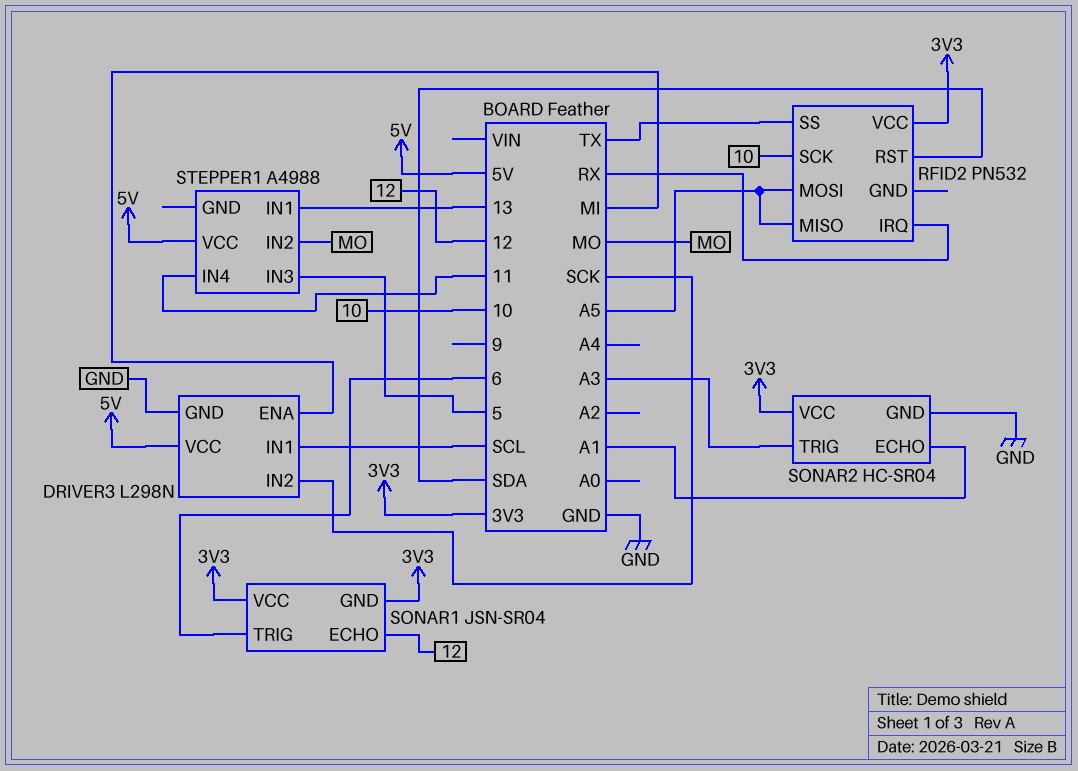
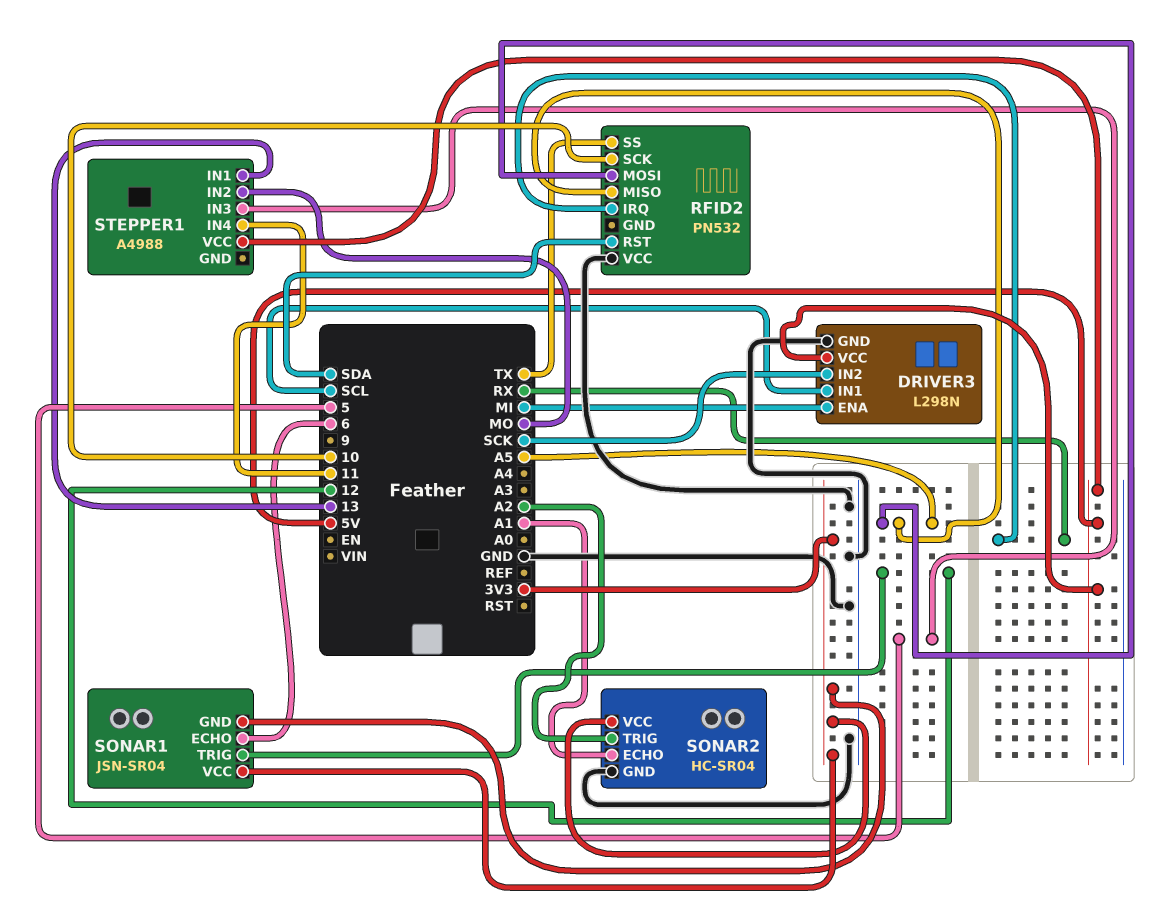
RFID2 pin VCC: 3V3 -> GND
SONAR1 pin ECHO: 12 -> 6
SONAR1 pin TRIG: 6 -> 12
SONAR2 pin TRIG: A3 -> A2

